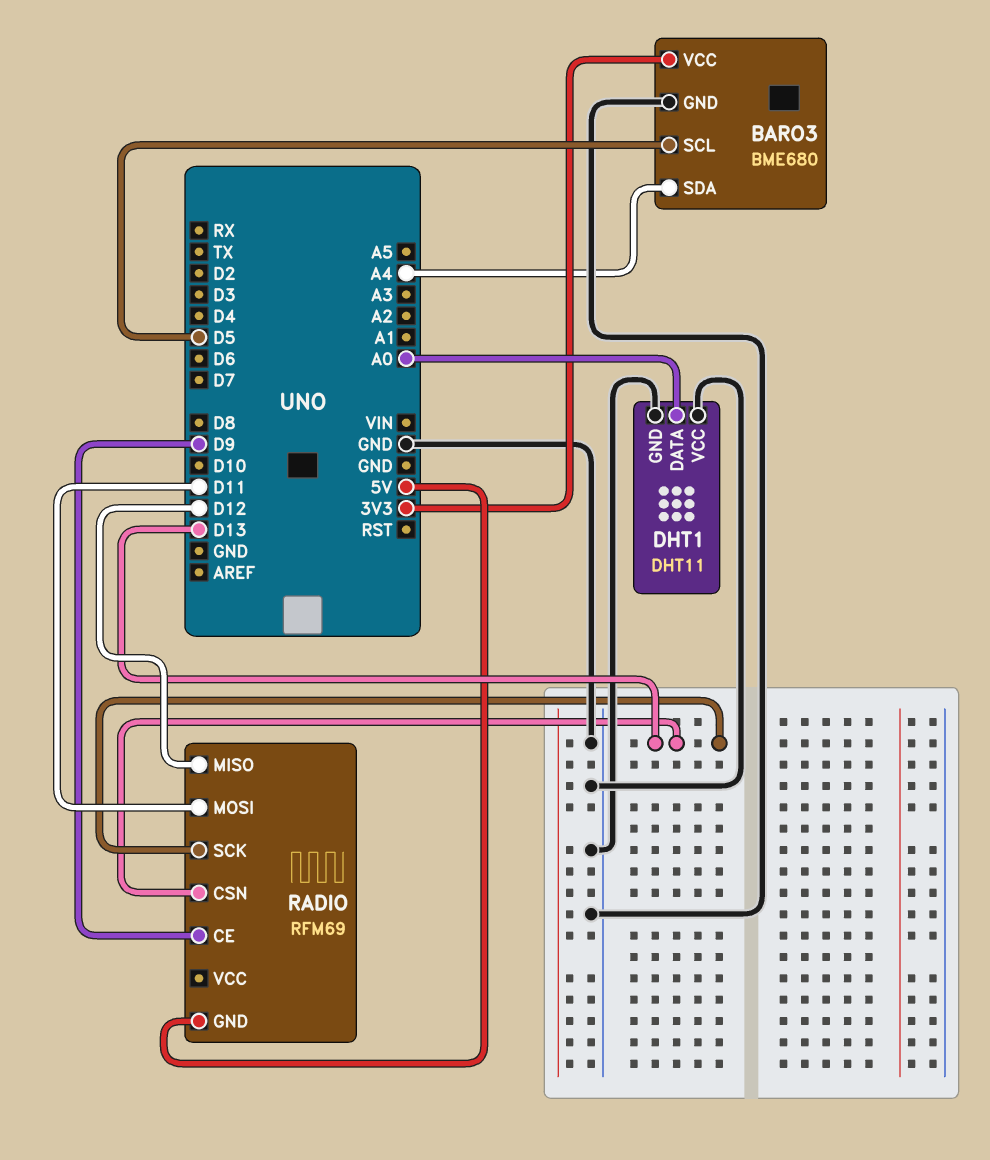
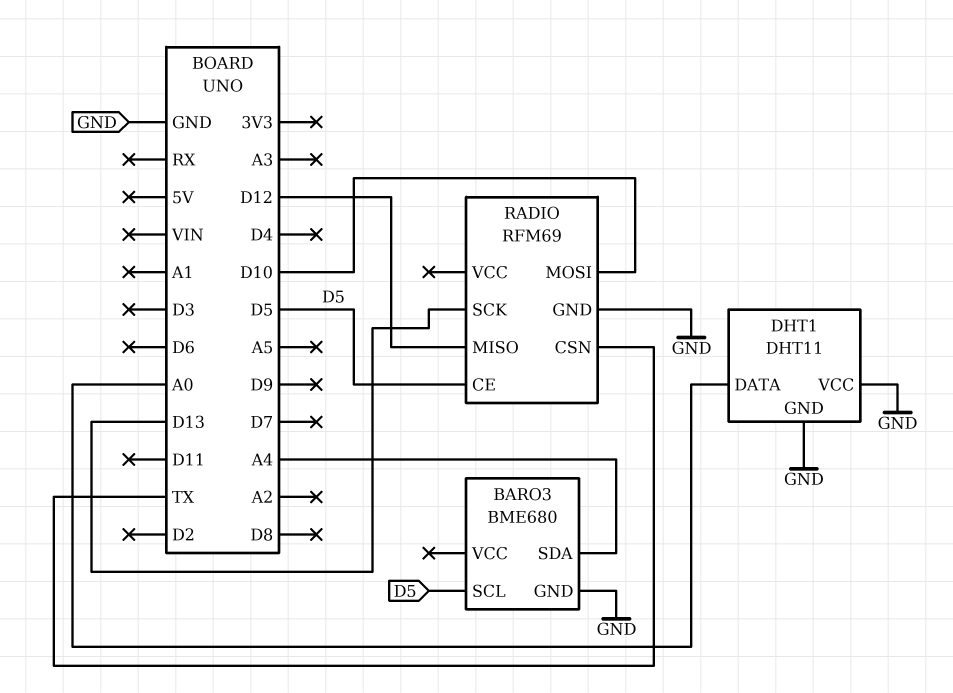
BARO3 pin VCC: 3V3 -> none
RADIO pin CE: D9 -> D5
RADIO pin CSN: D13 -> TX
RADIO pin GND: 5V -> GND
RADIO pin MOSI: D11 -> D10

